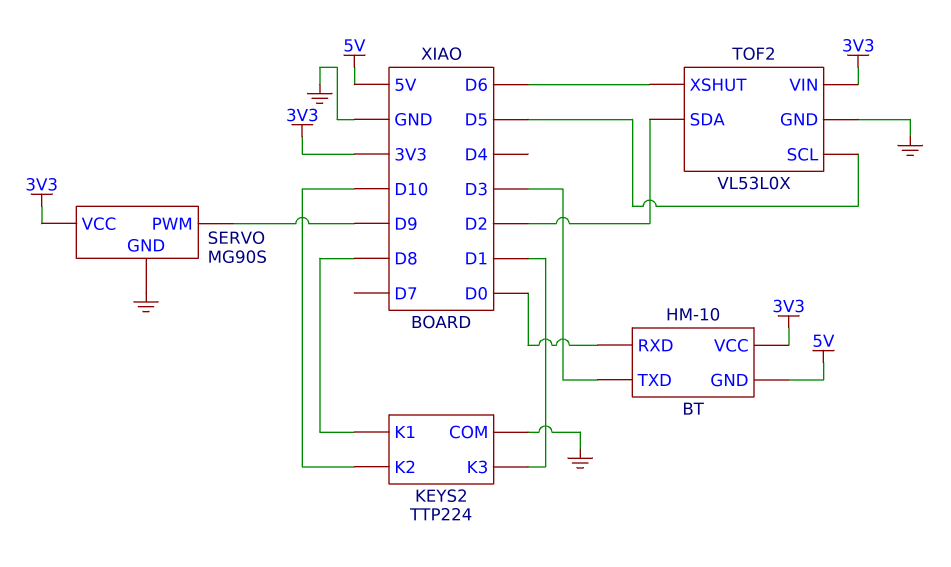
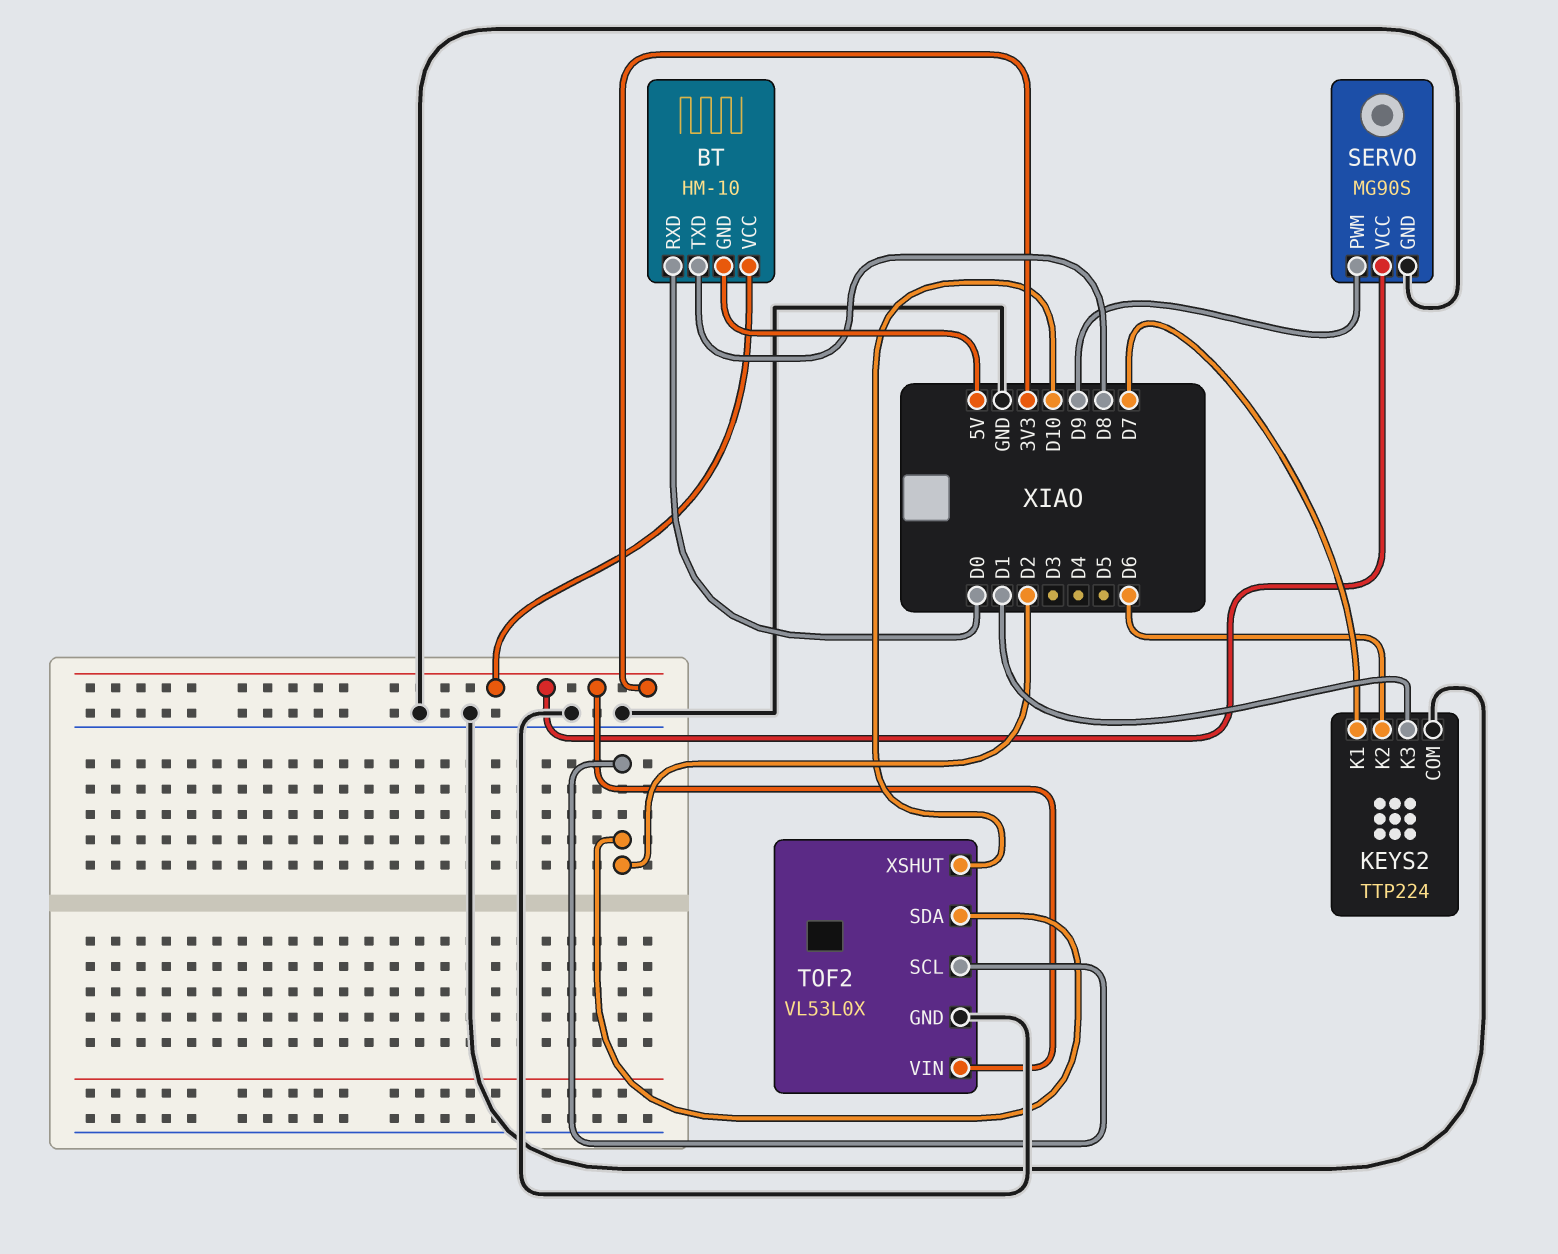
BT pin TXD: D3 -> D8
KEYS2 pin K1: D8 -> D7
KEYS2 pin K2: D10 -> D6
TOF2 pin SCL: D5 -> D2
TOF2 pin XSHUT: D6 -> D10

